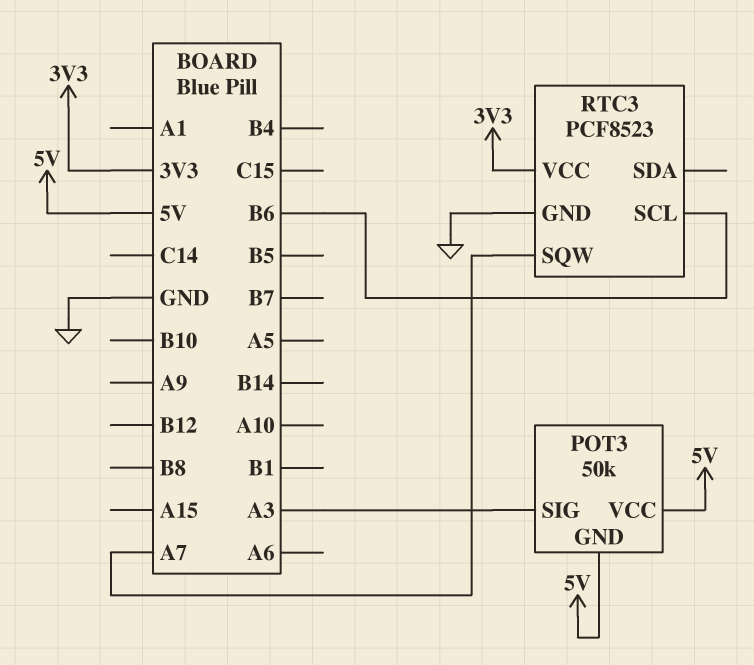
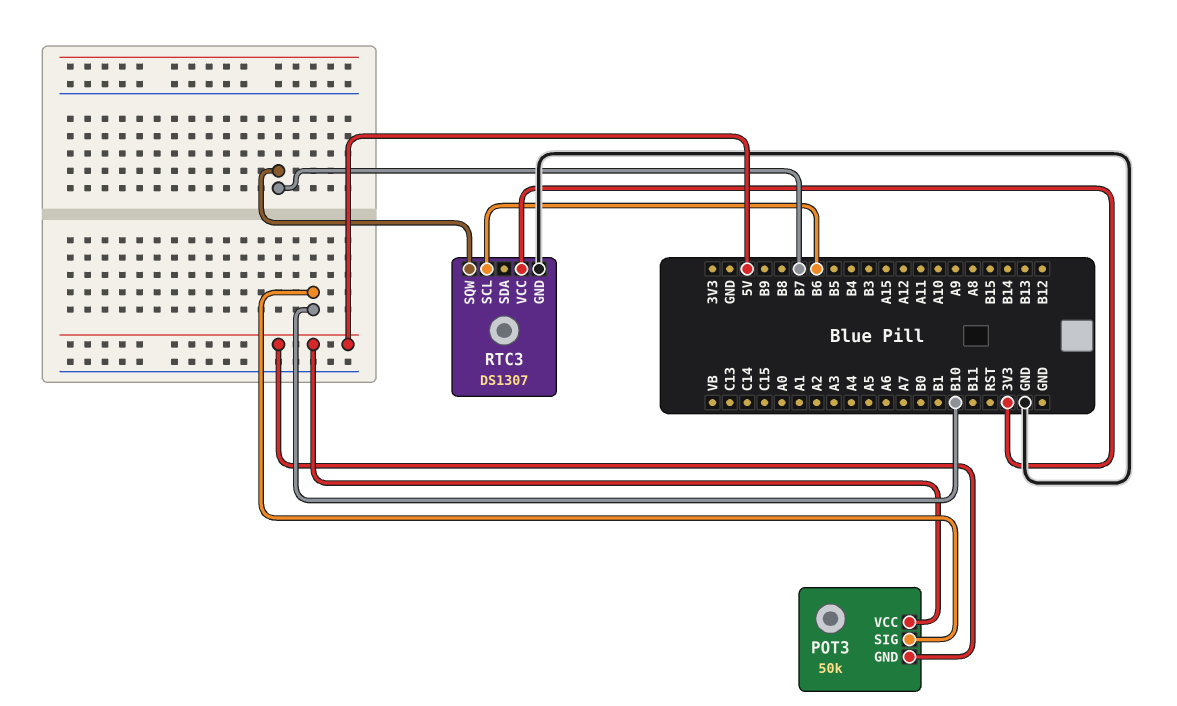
POT3 pin SIG: A3 -> B10
RTC3: PCF8523 -> DS1307
RTC3 pin SQW: A7 -> B7

